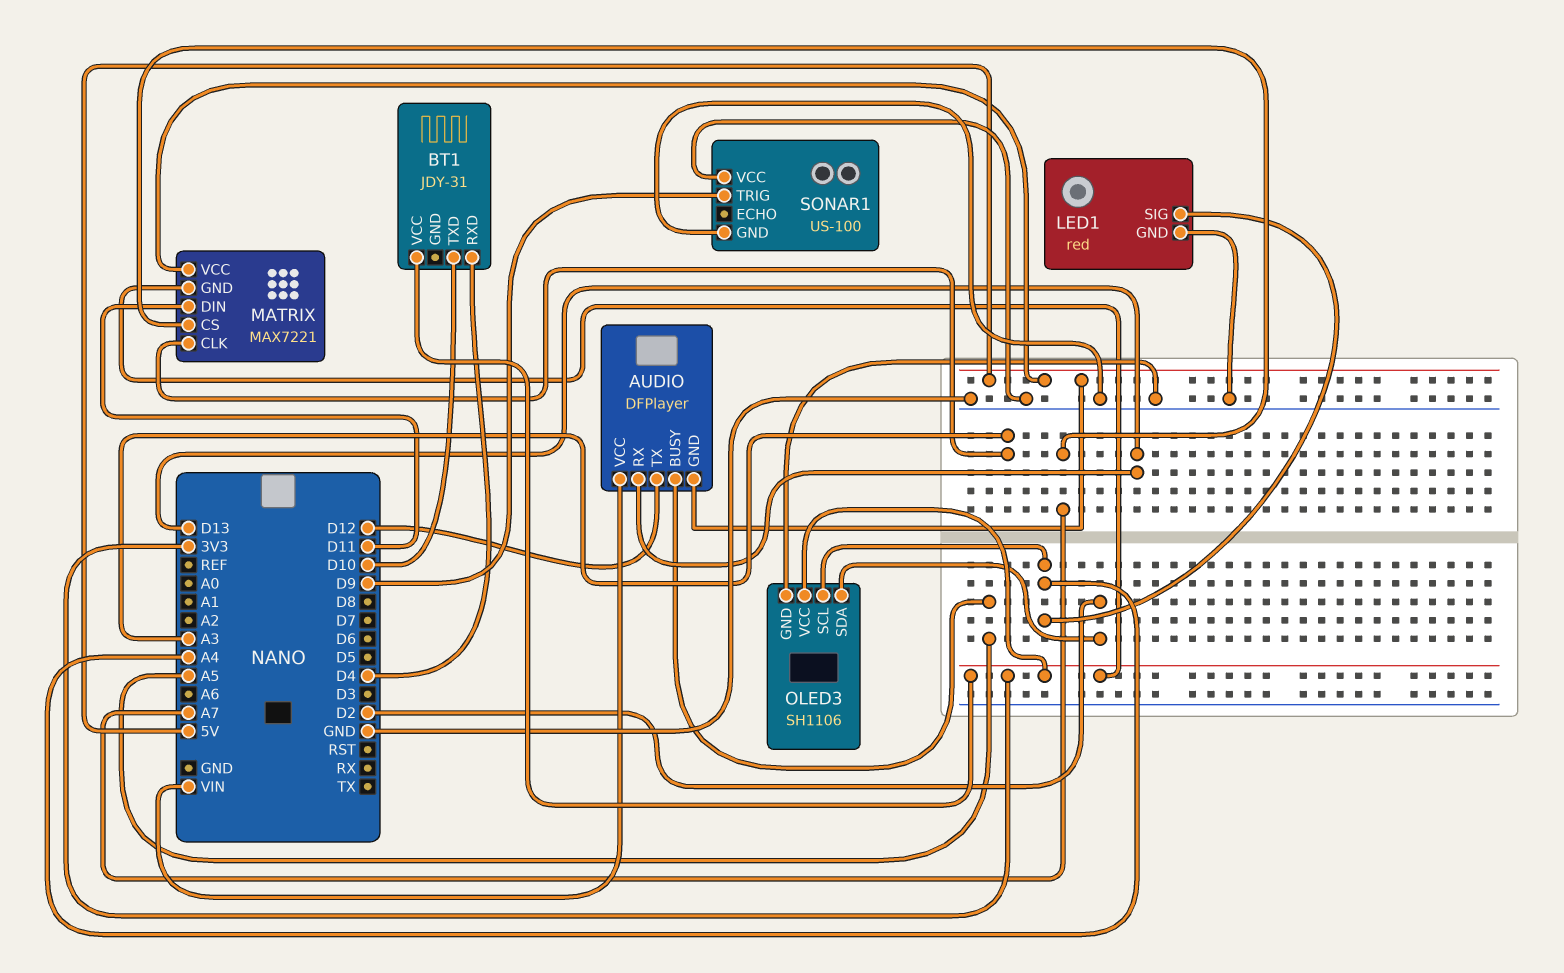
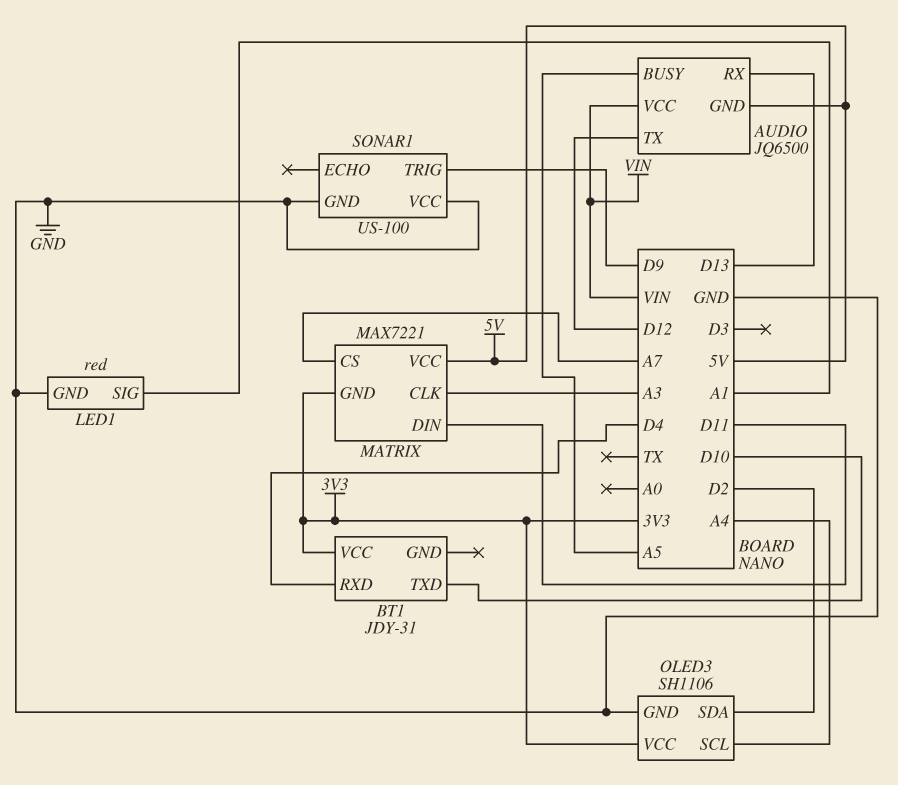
AUDIO: DFPlayer -> JQ6500
LED1 pin SIG: A4 -> A1

